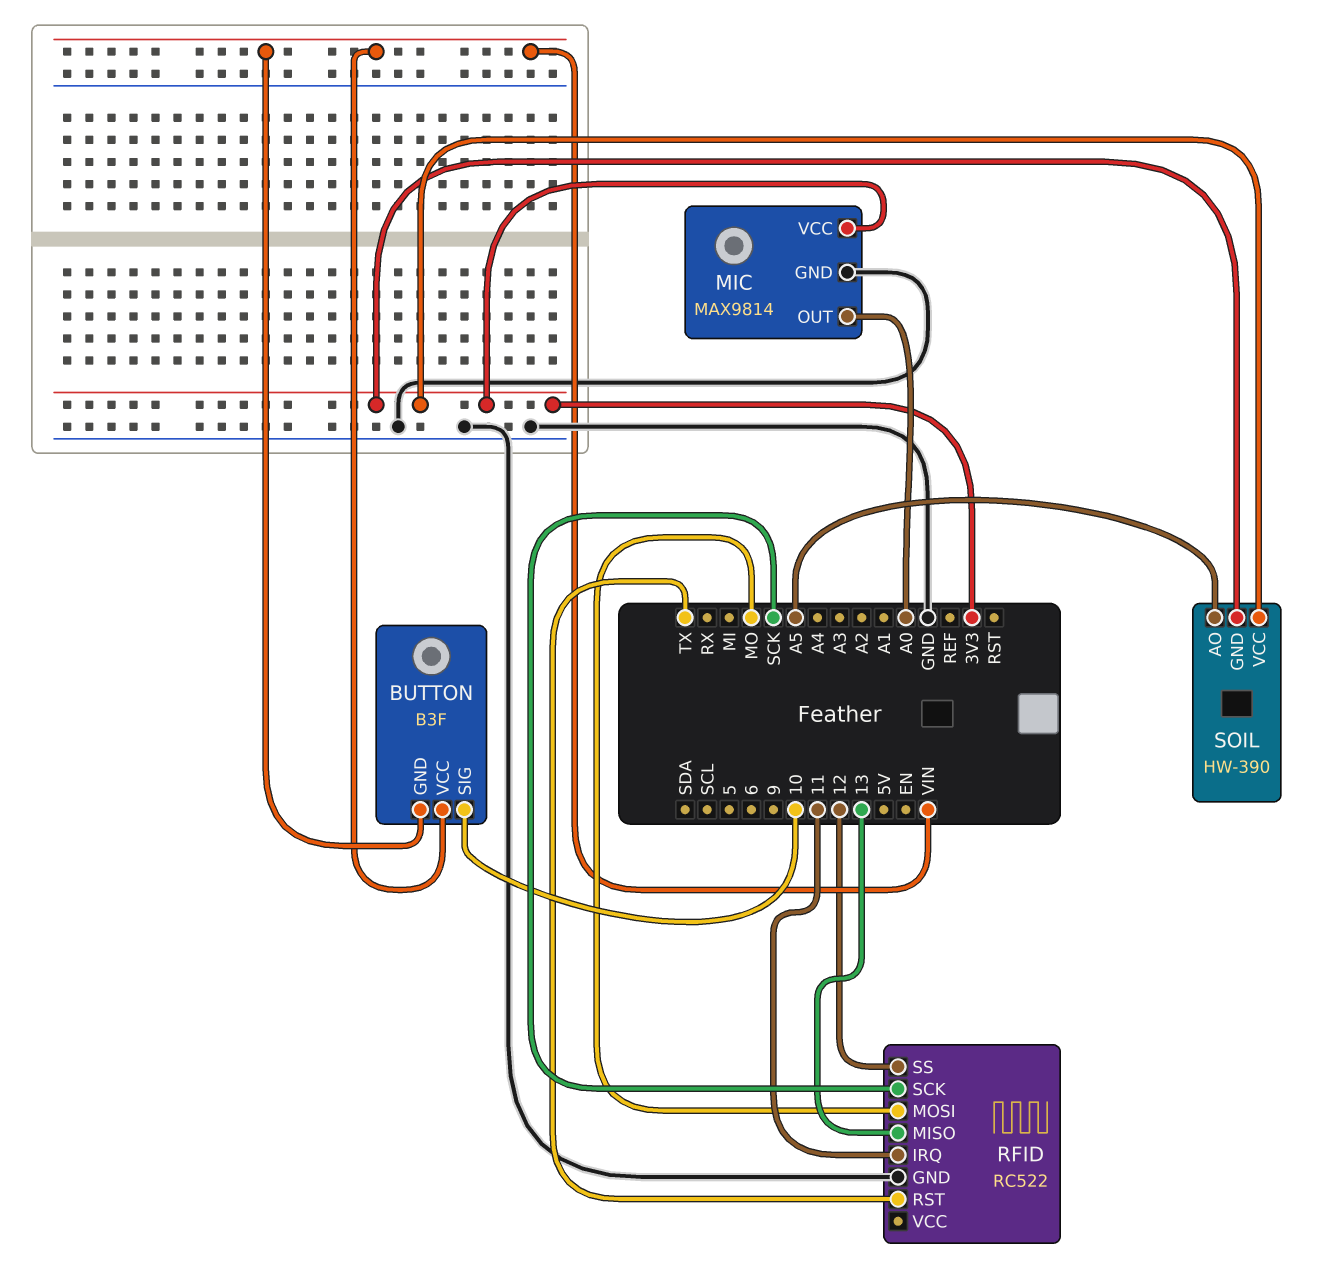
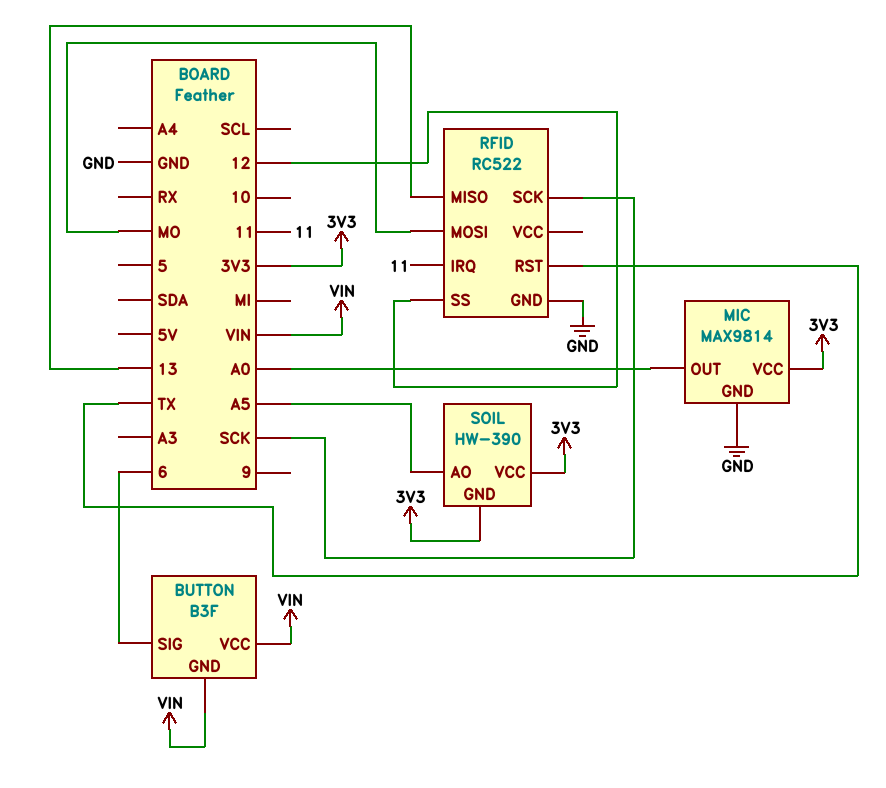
BUTTON pin SIG: 10 -> 6

